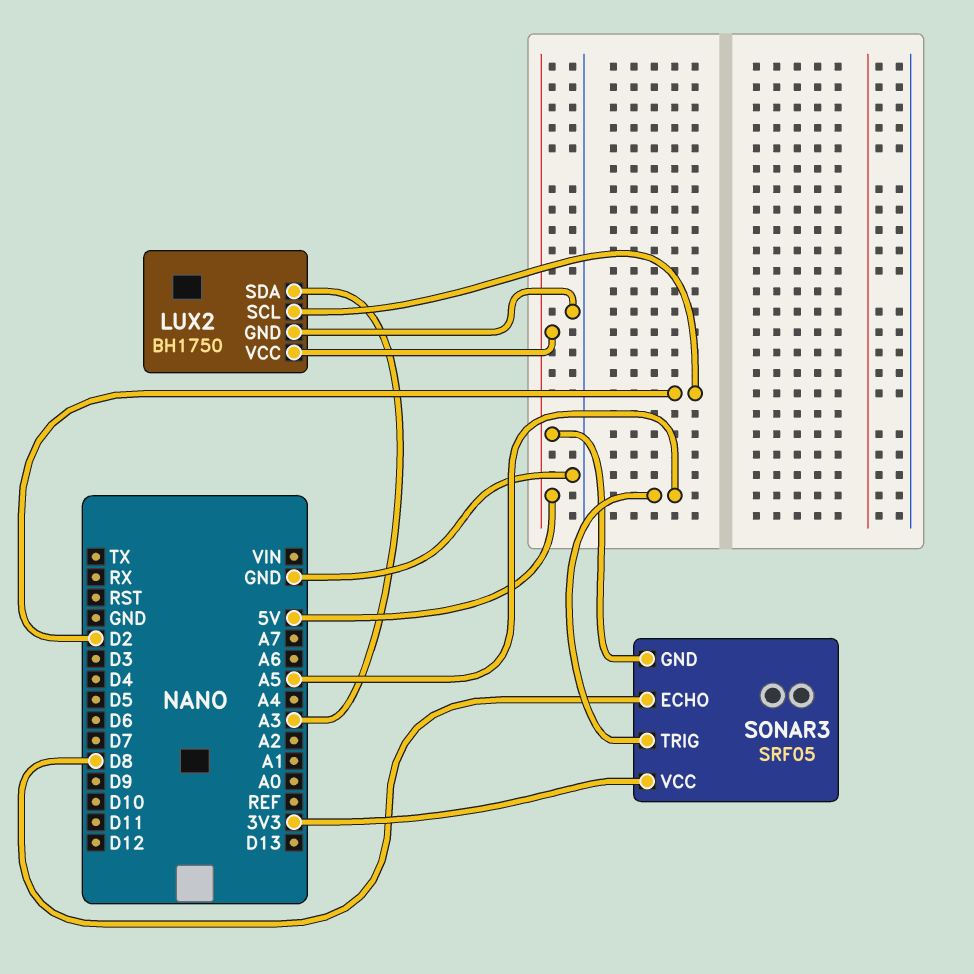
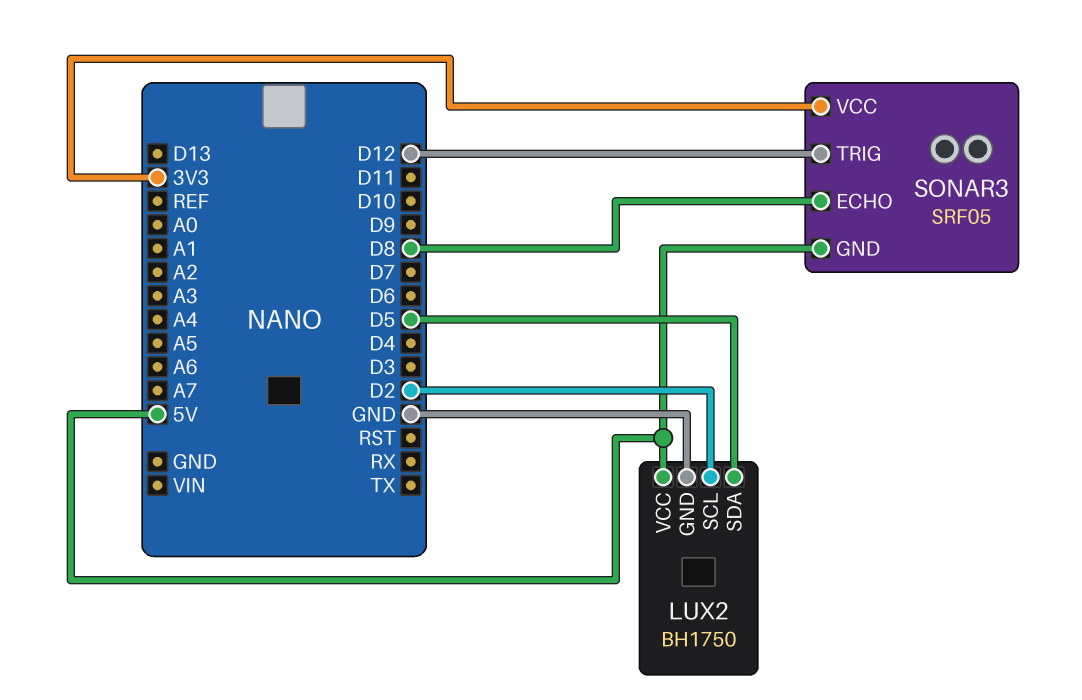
LUX2 pin SDA: A3 -> D5
SONAR3 pin TRIG: A5 -> D12

